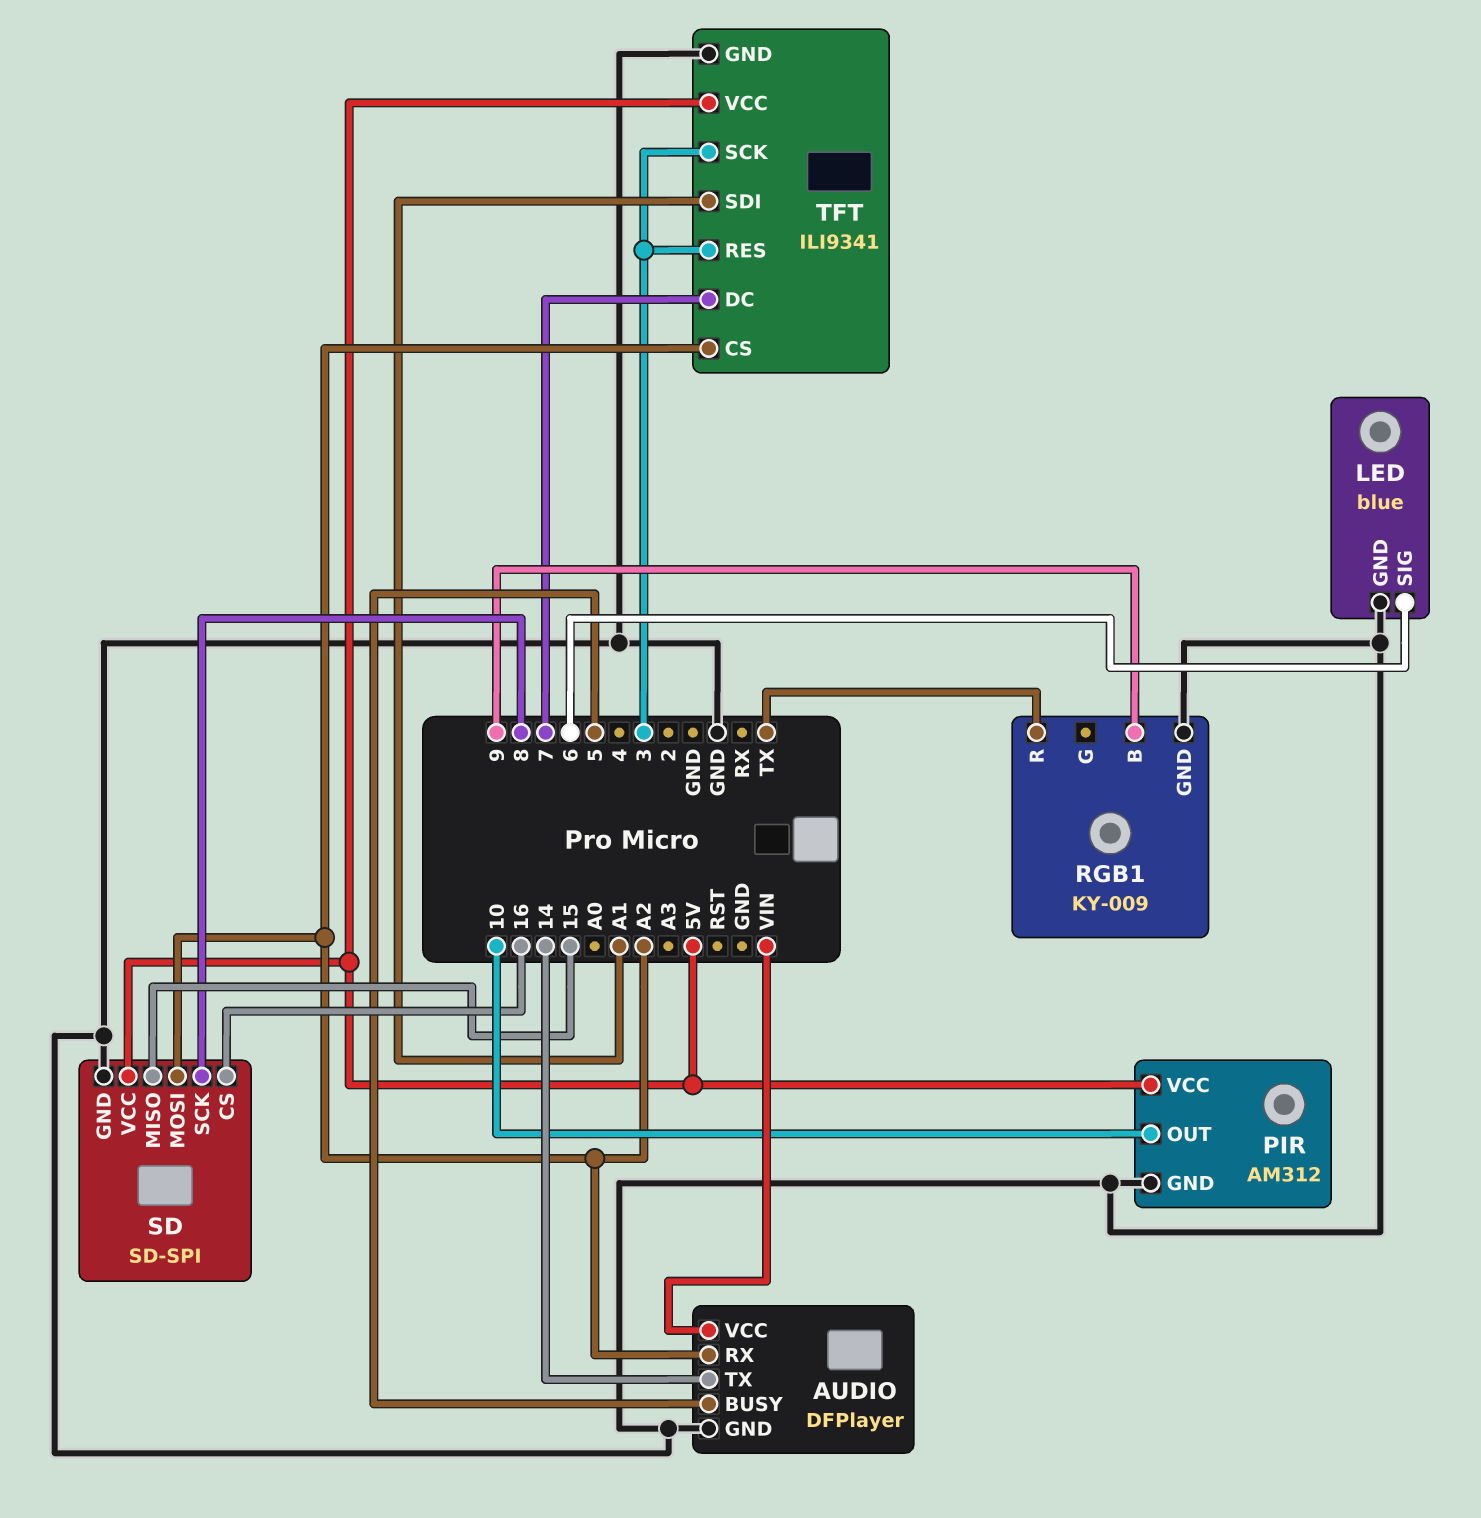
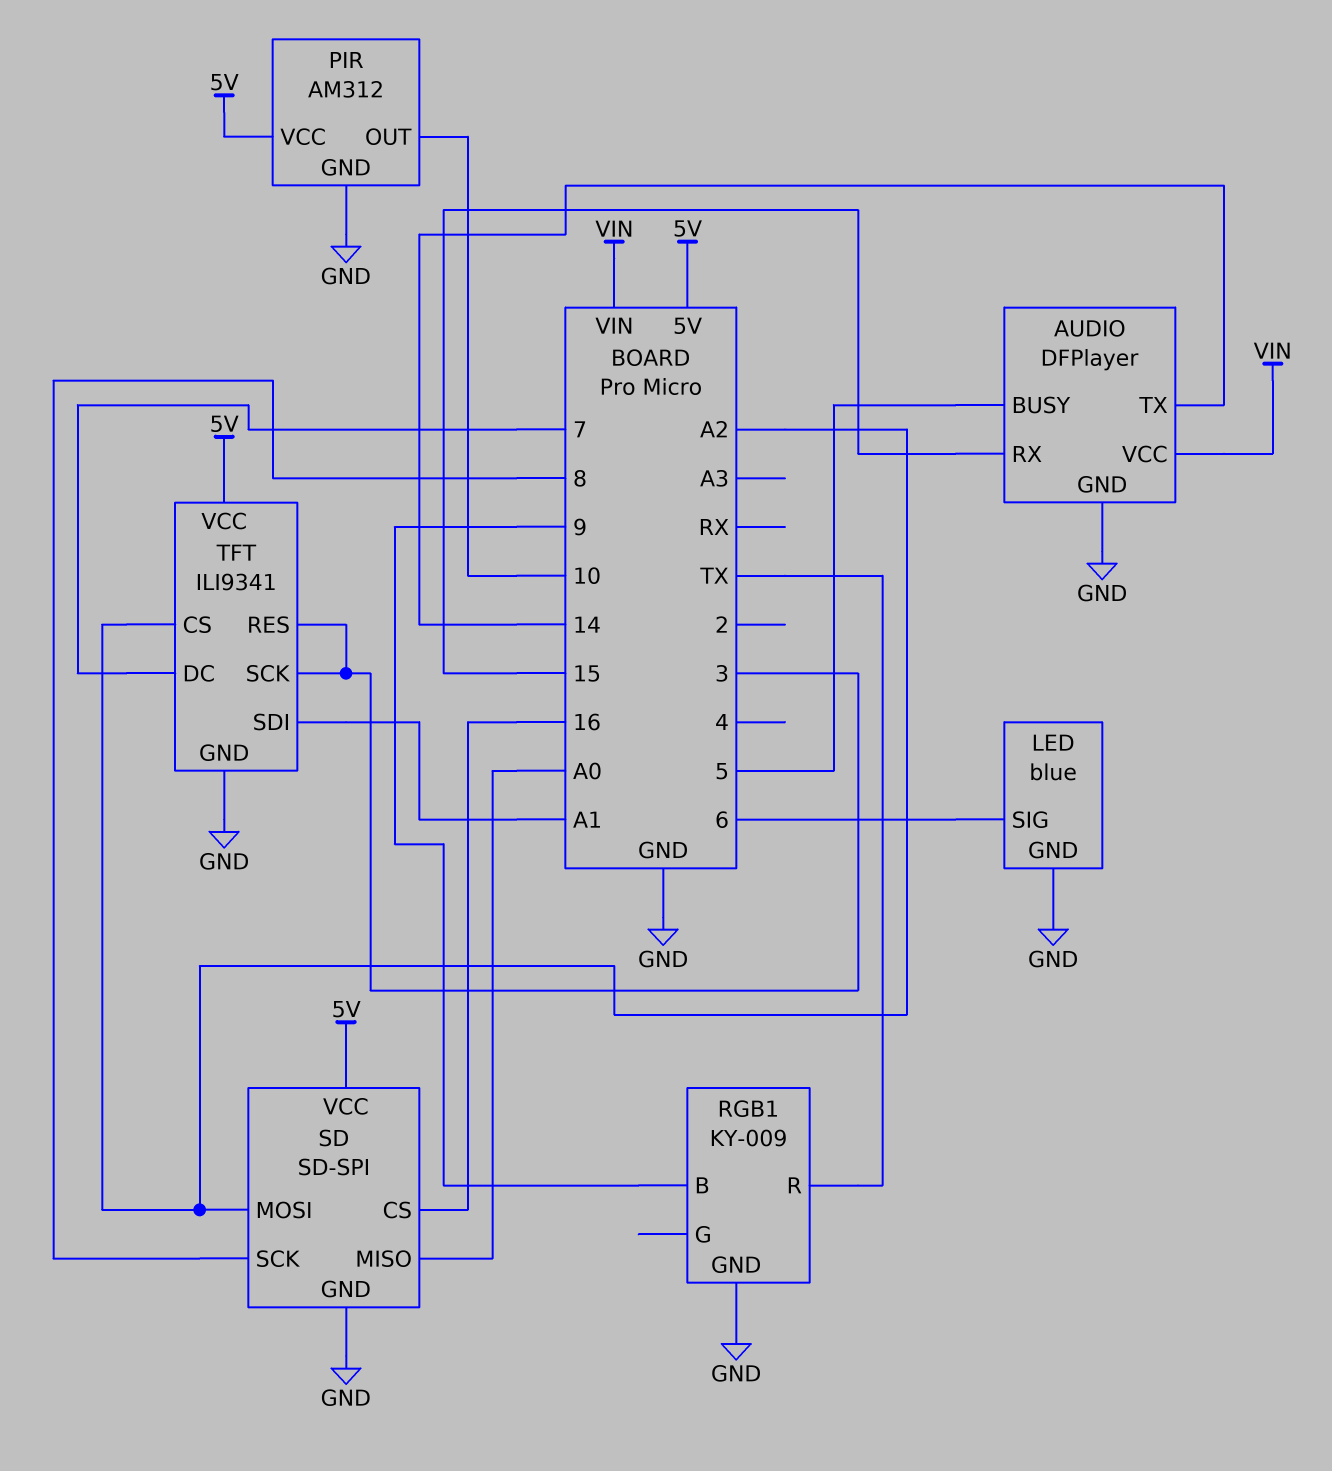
AUDIO pin RX: A2 -> 15
SD pin MISO: 15 -> A0

